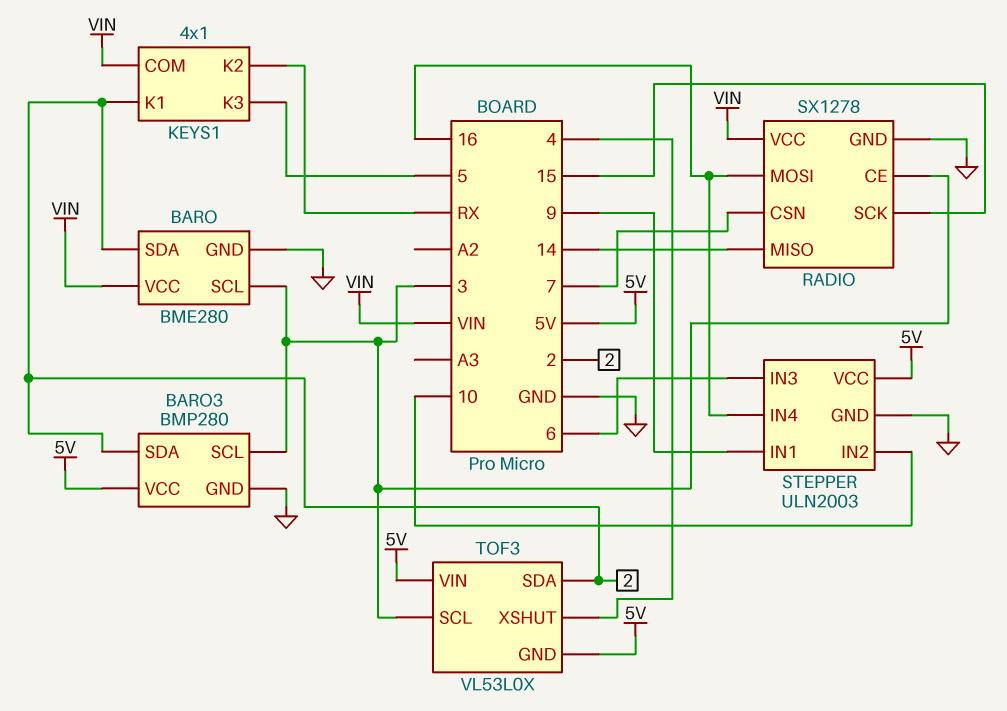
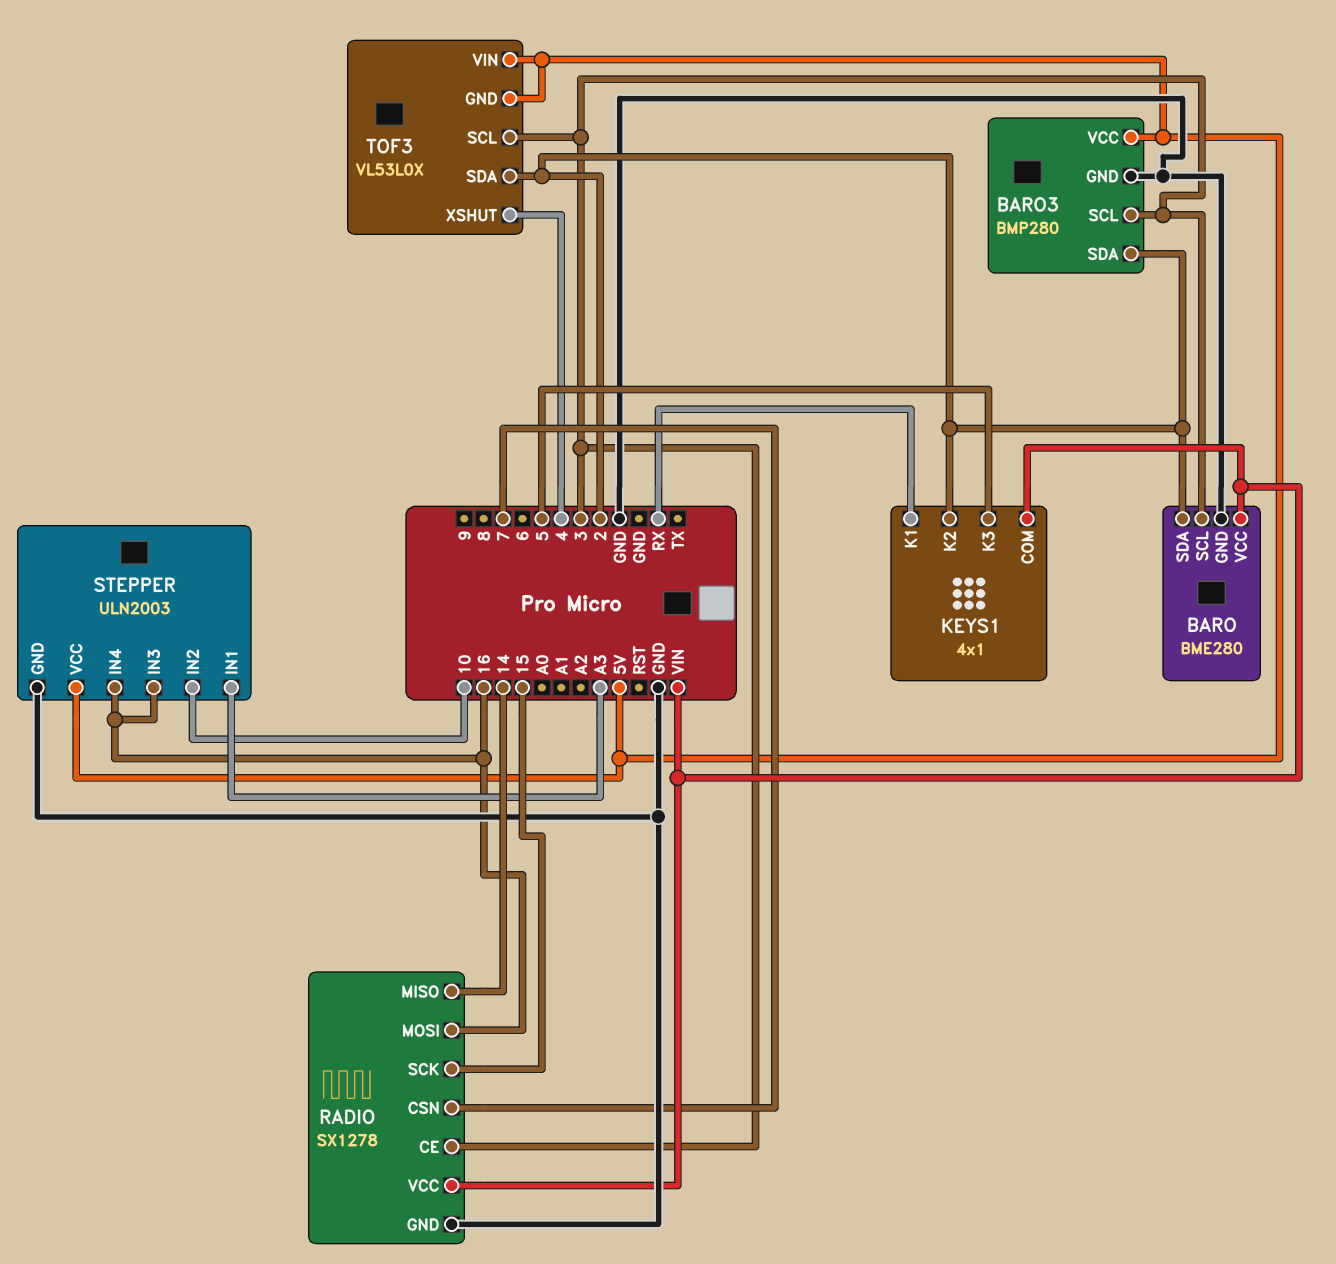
KEYS1 pin K1: 2 -> RX
KEYS1 pin K2: RX -> 2
STEPPER pin IN1: 9 -> A3
STEPPER pin IN3: 6 -> 16

